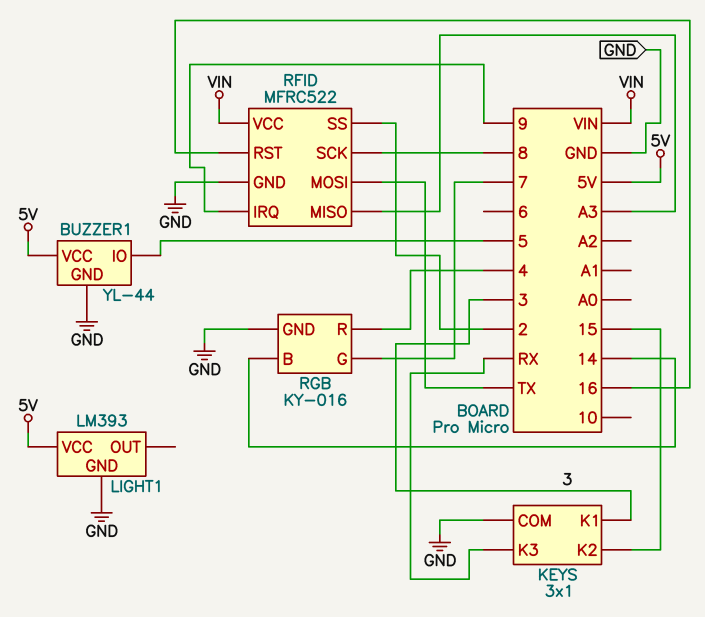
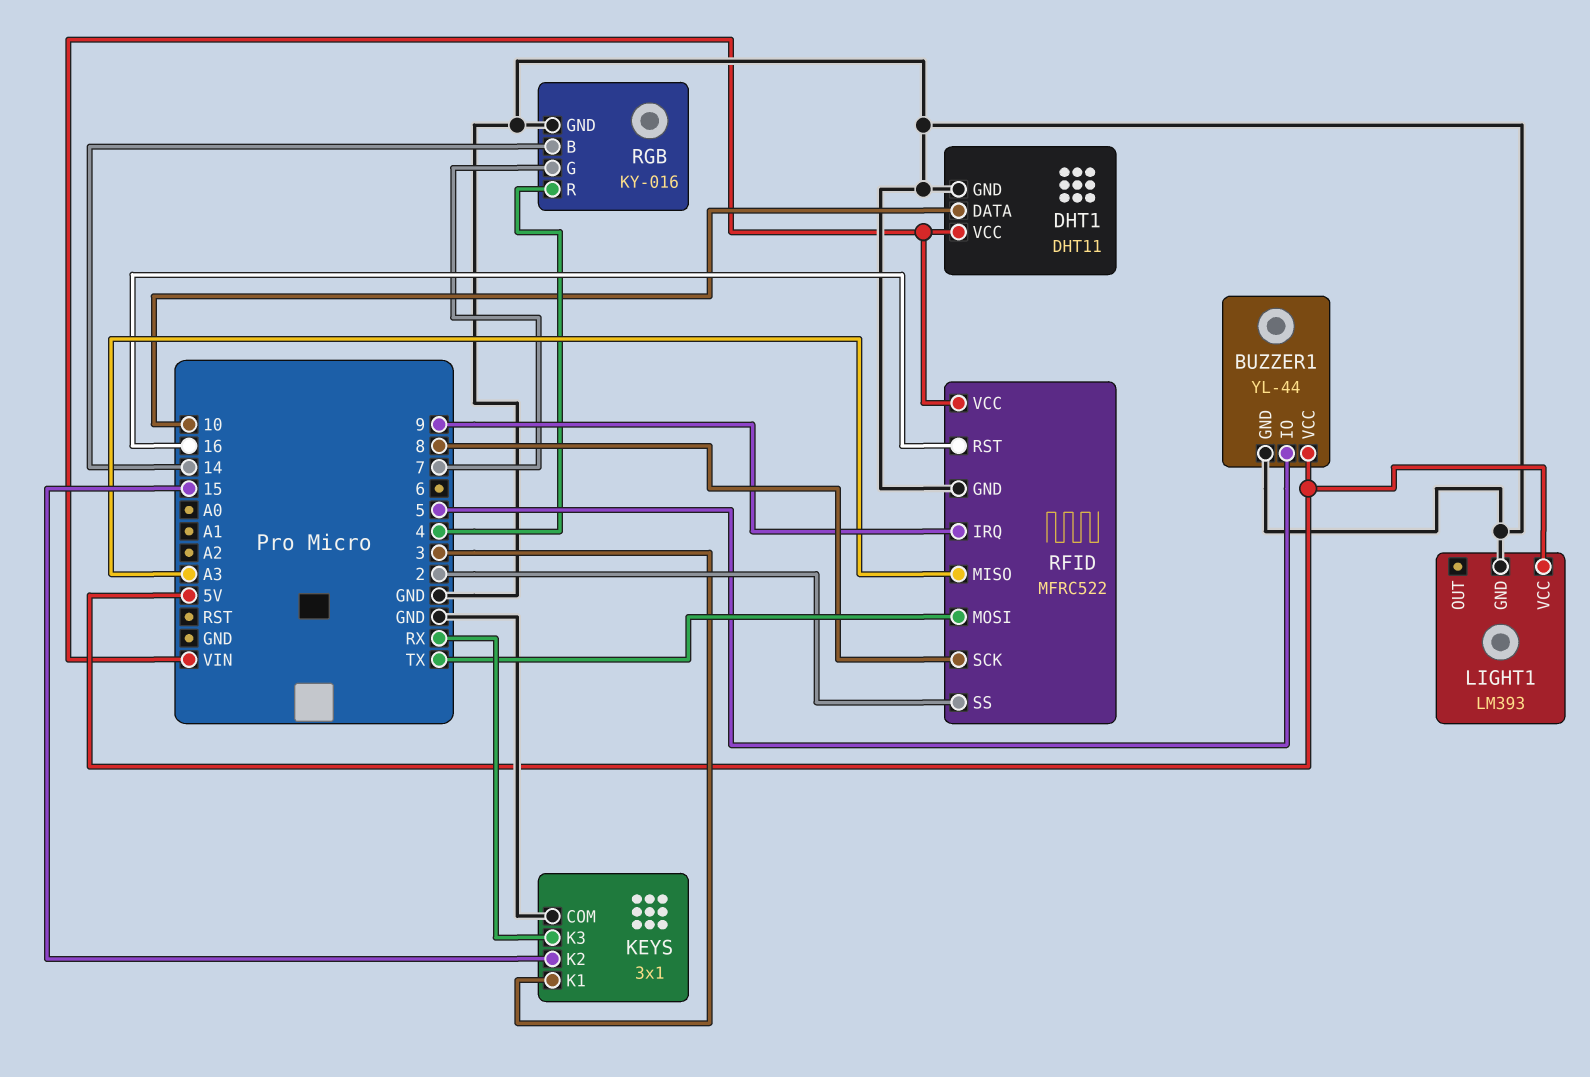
DHT1: none -> DHT11
DHT1 pin DATA: none -> 10
DHT1 pin GND: none -> GND
DHT1 pin VCC: none -> VIN

